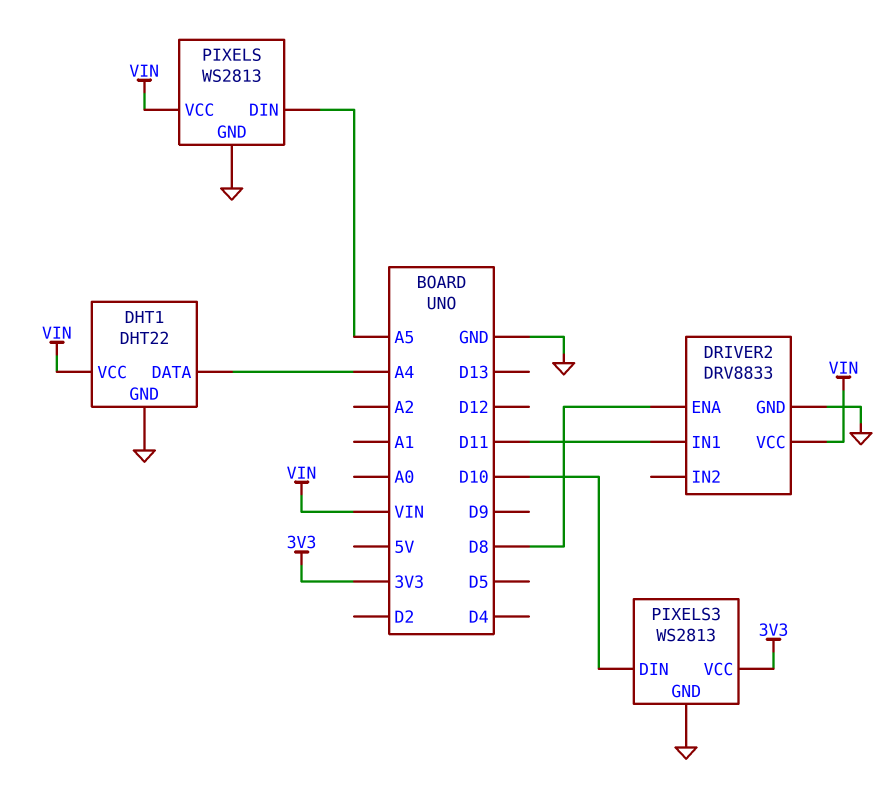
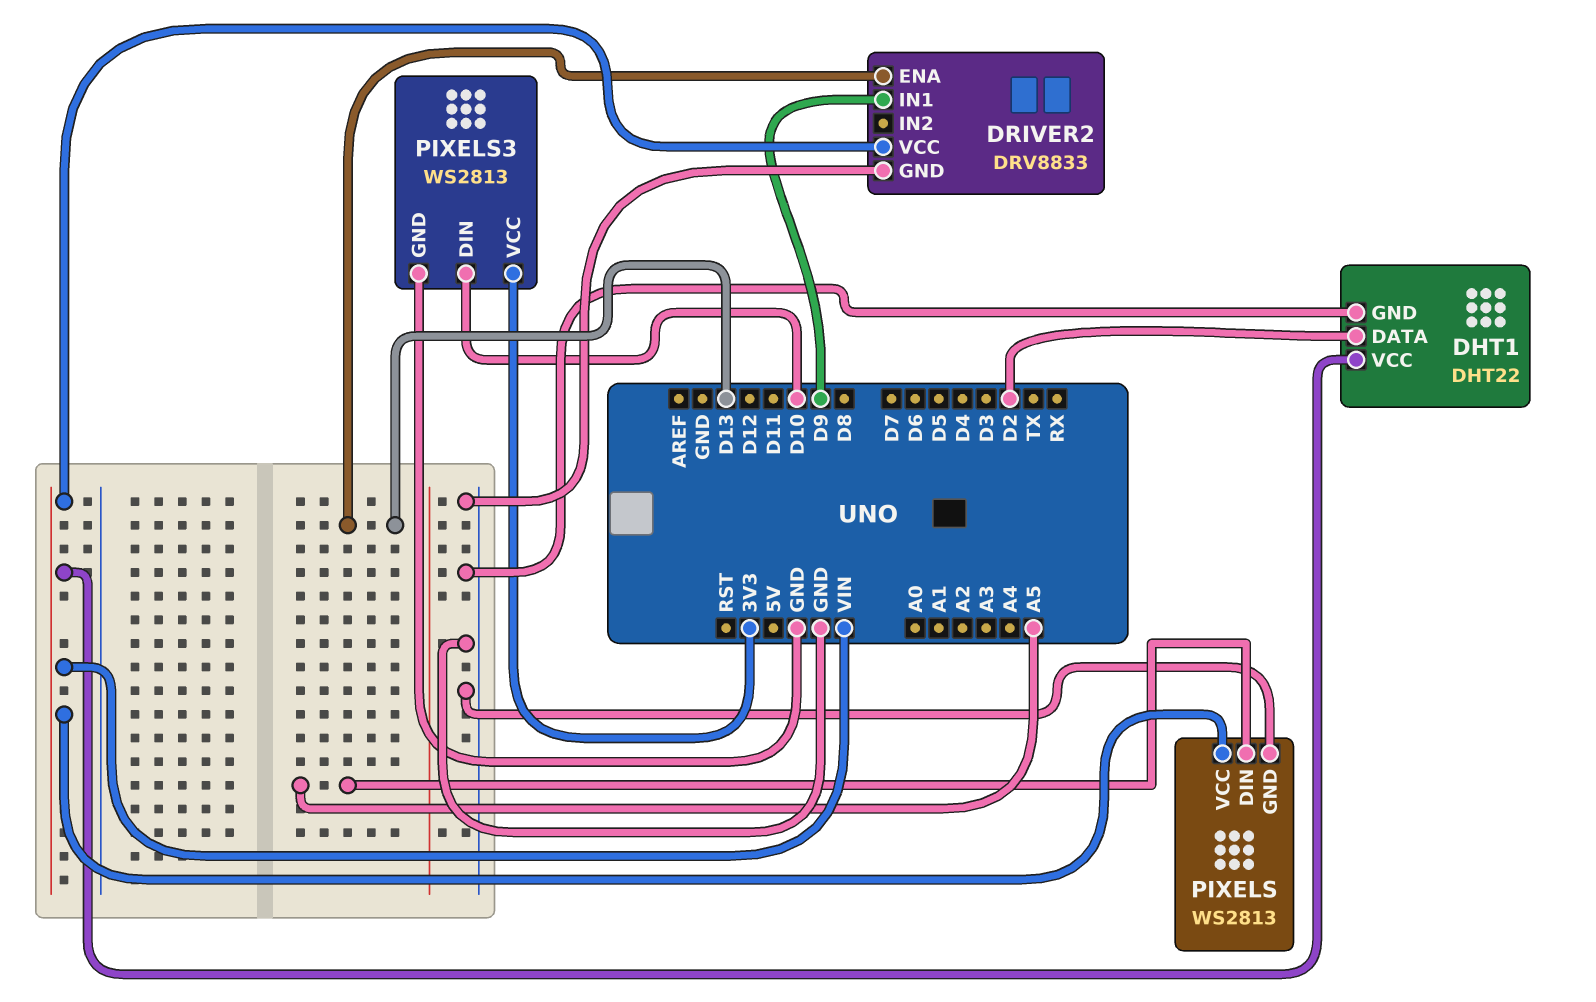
DHT1 pin DATA: A4 -> D2
DRIVER2 pin ENA: D8 -> D13
DRIVER2 pin IN1: D11 -> D9

